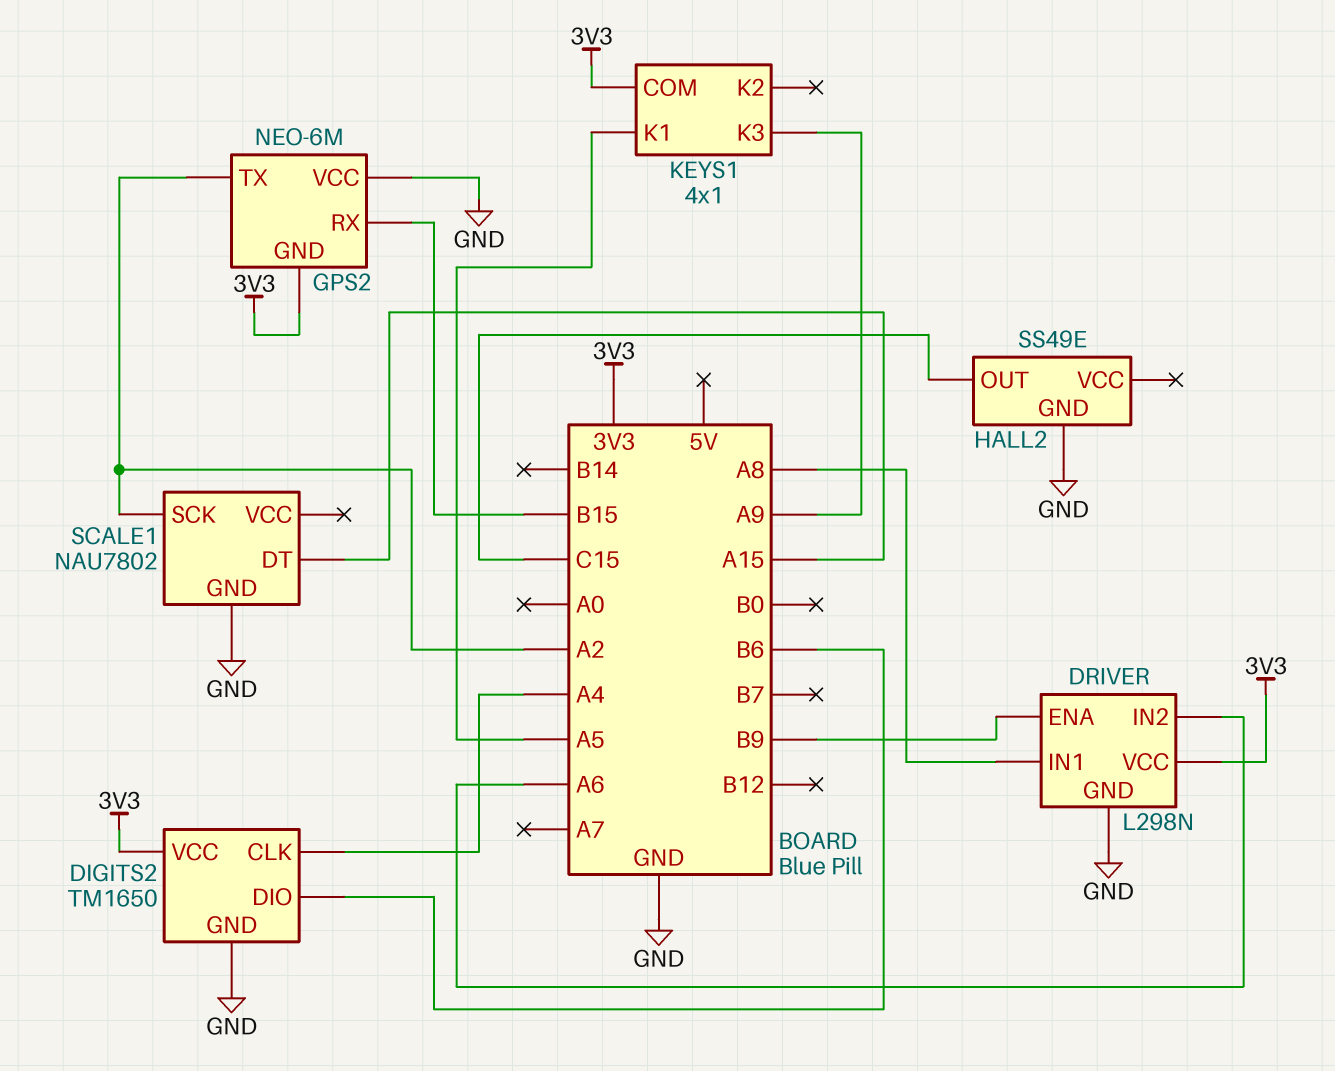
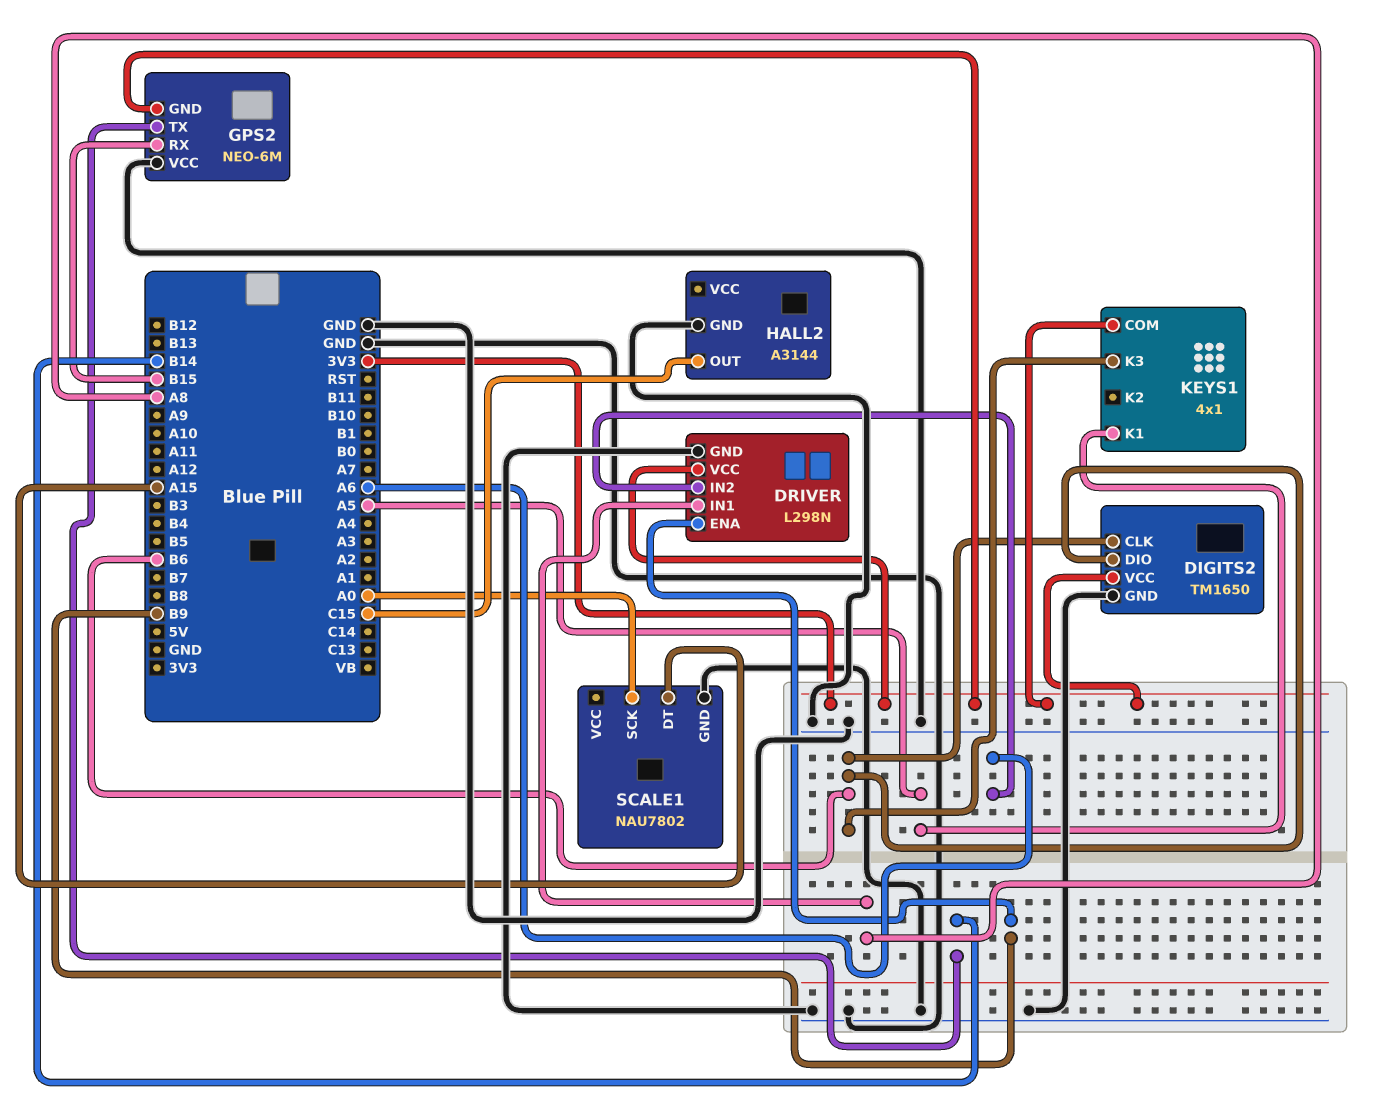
DIGITS2 pin CLK: A4 -> B6
GPS2 pin TX: A2 -> B14
HALL2: SS49E -> A3144
KEYS1 pin K3: A9 -> B6
SCALE1 pin SCK: A2 -> A0

